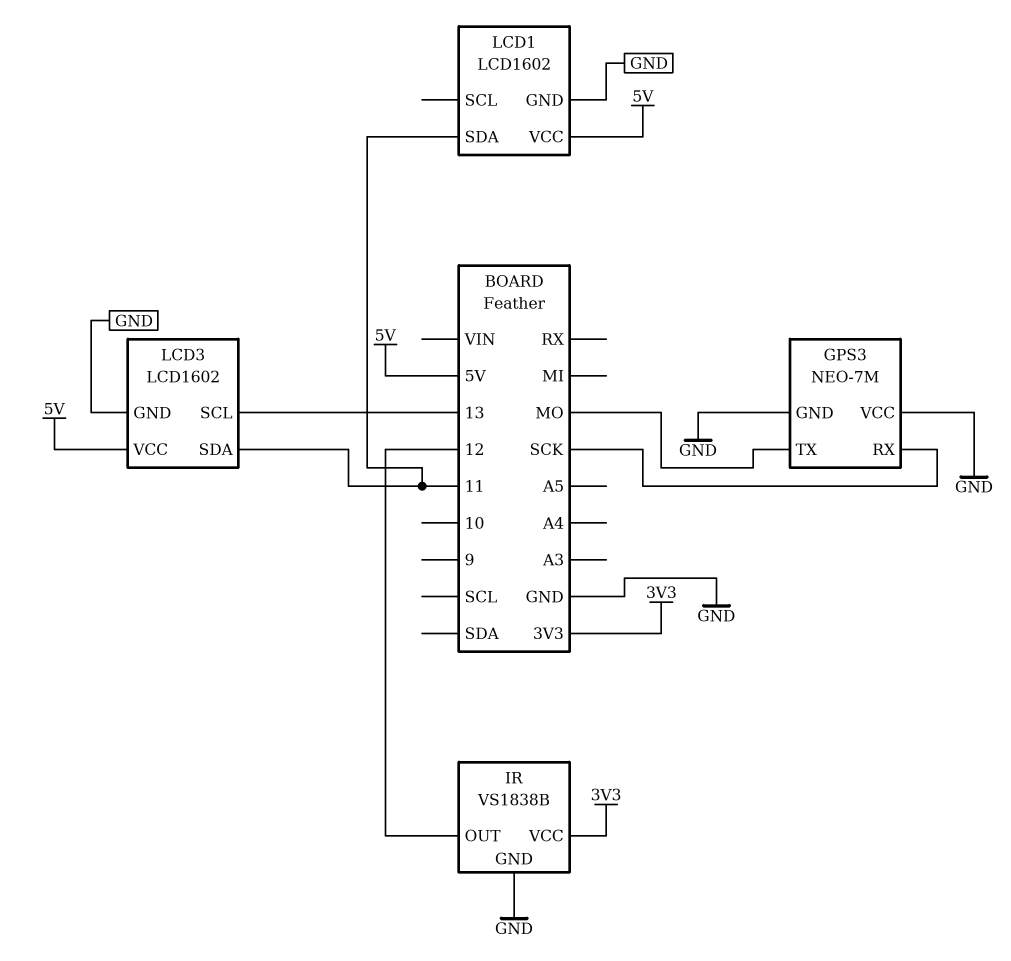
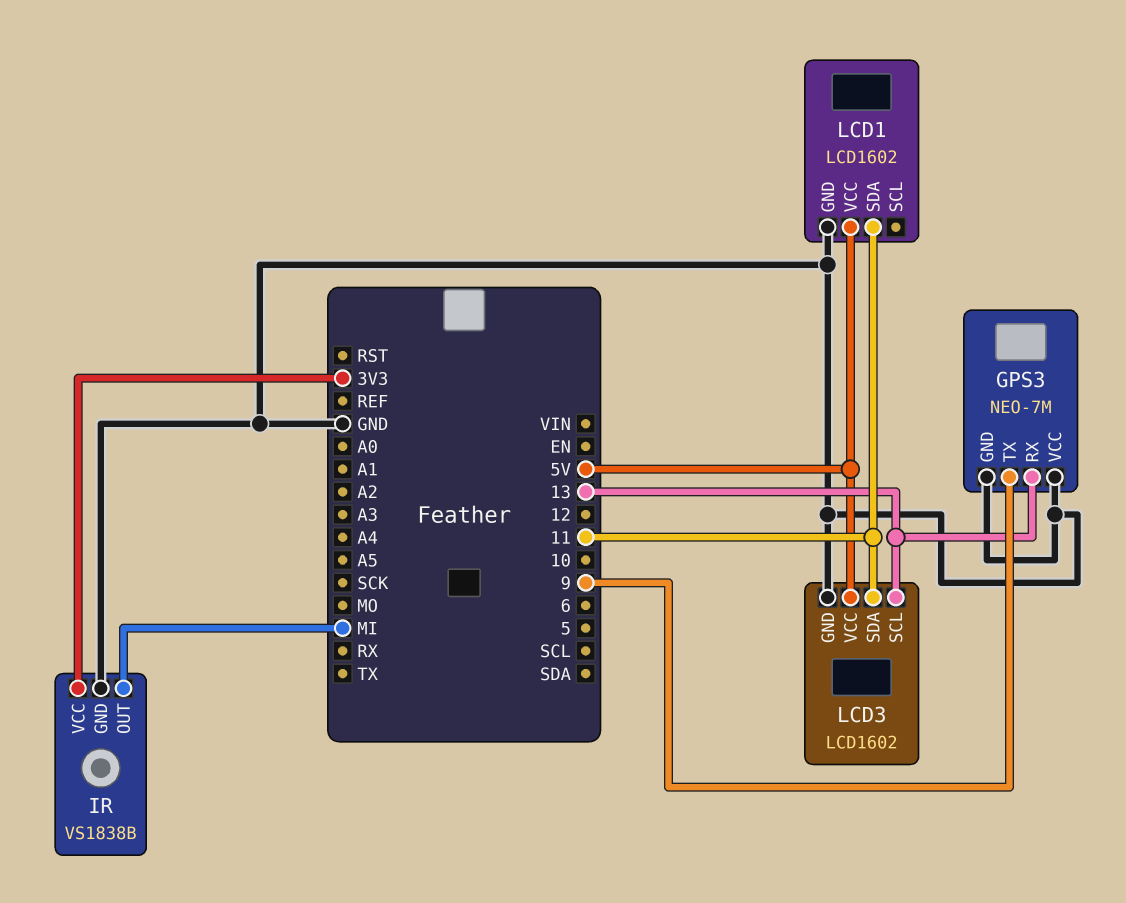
GPS3 pin RX: SCK -> 13
GPS3 pin TX: MO -> 9
IR pin OUT: 12 -> MI

